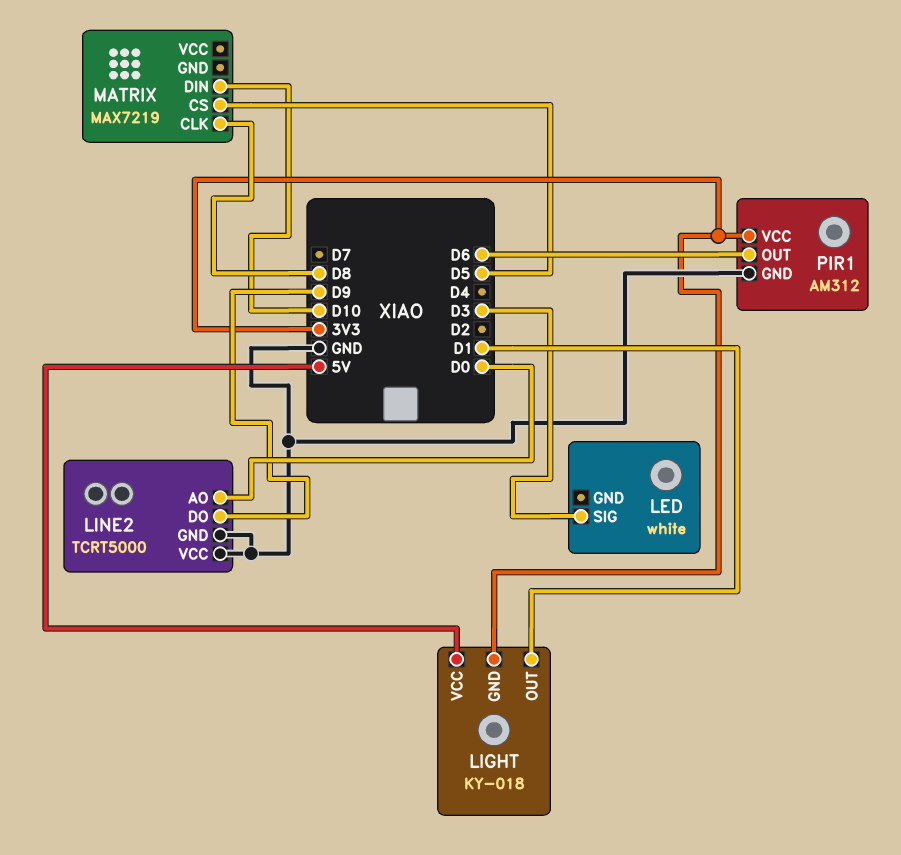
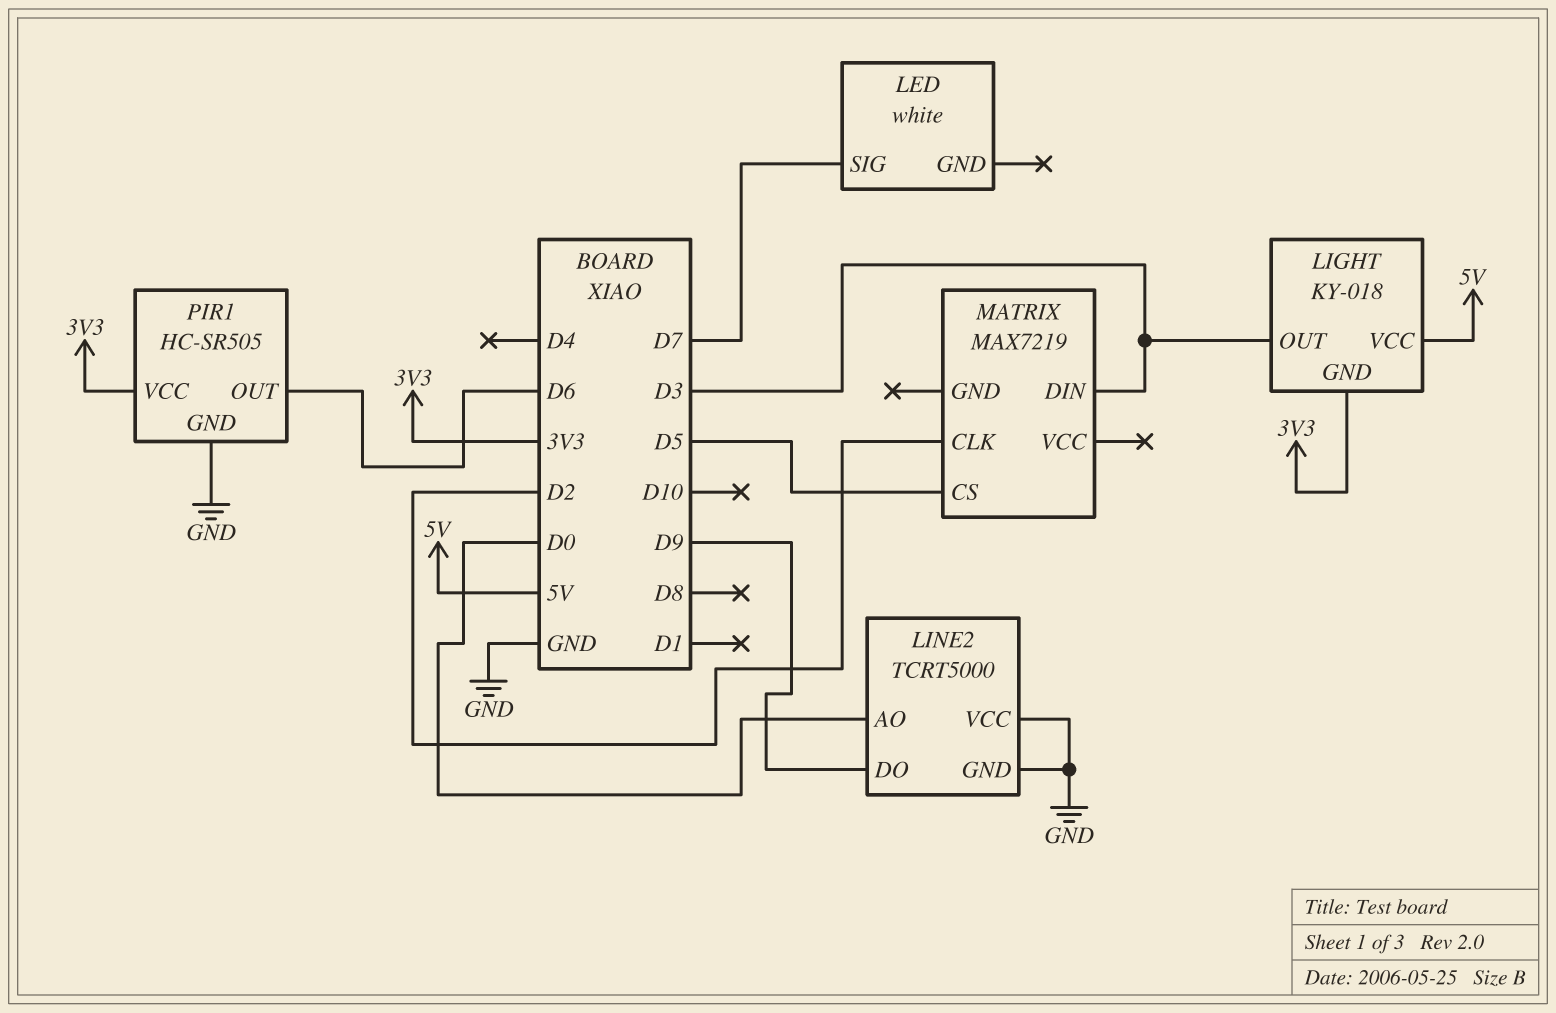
LED pin SIG: D3 -> D7
LIGHT pin OUT: D1 -> D3
MATRIX pin CLK: D8 -> D2
MATRIX pin DIN: D10 -> D3
PIR1: AM312 -> HC-SR505

